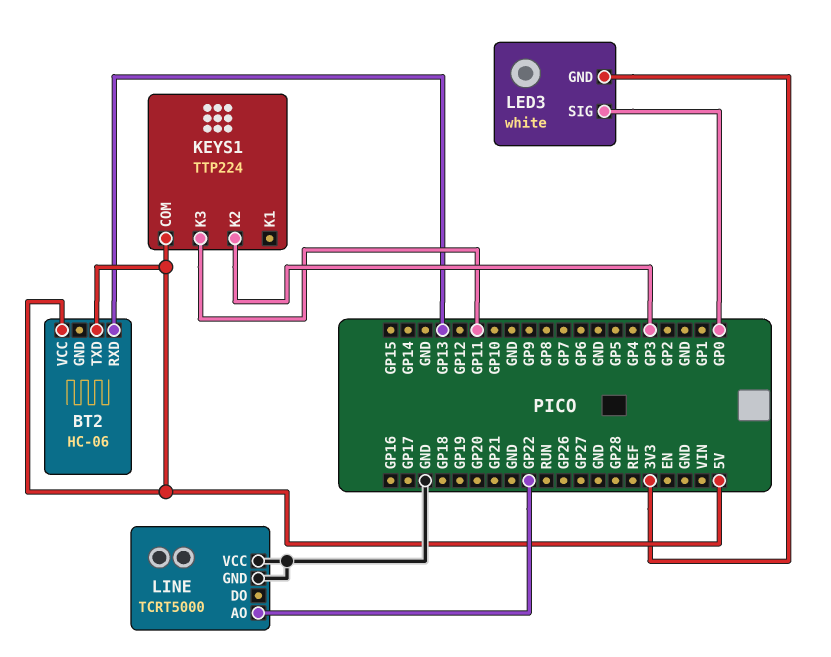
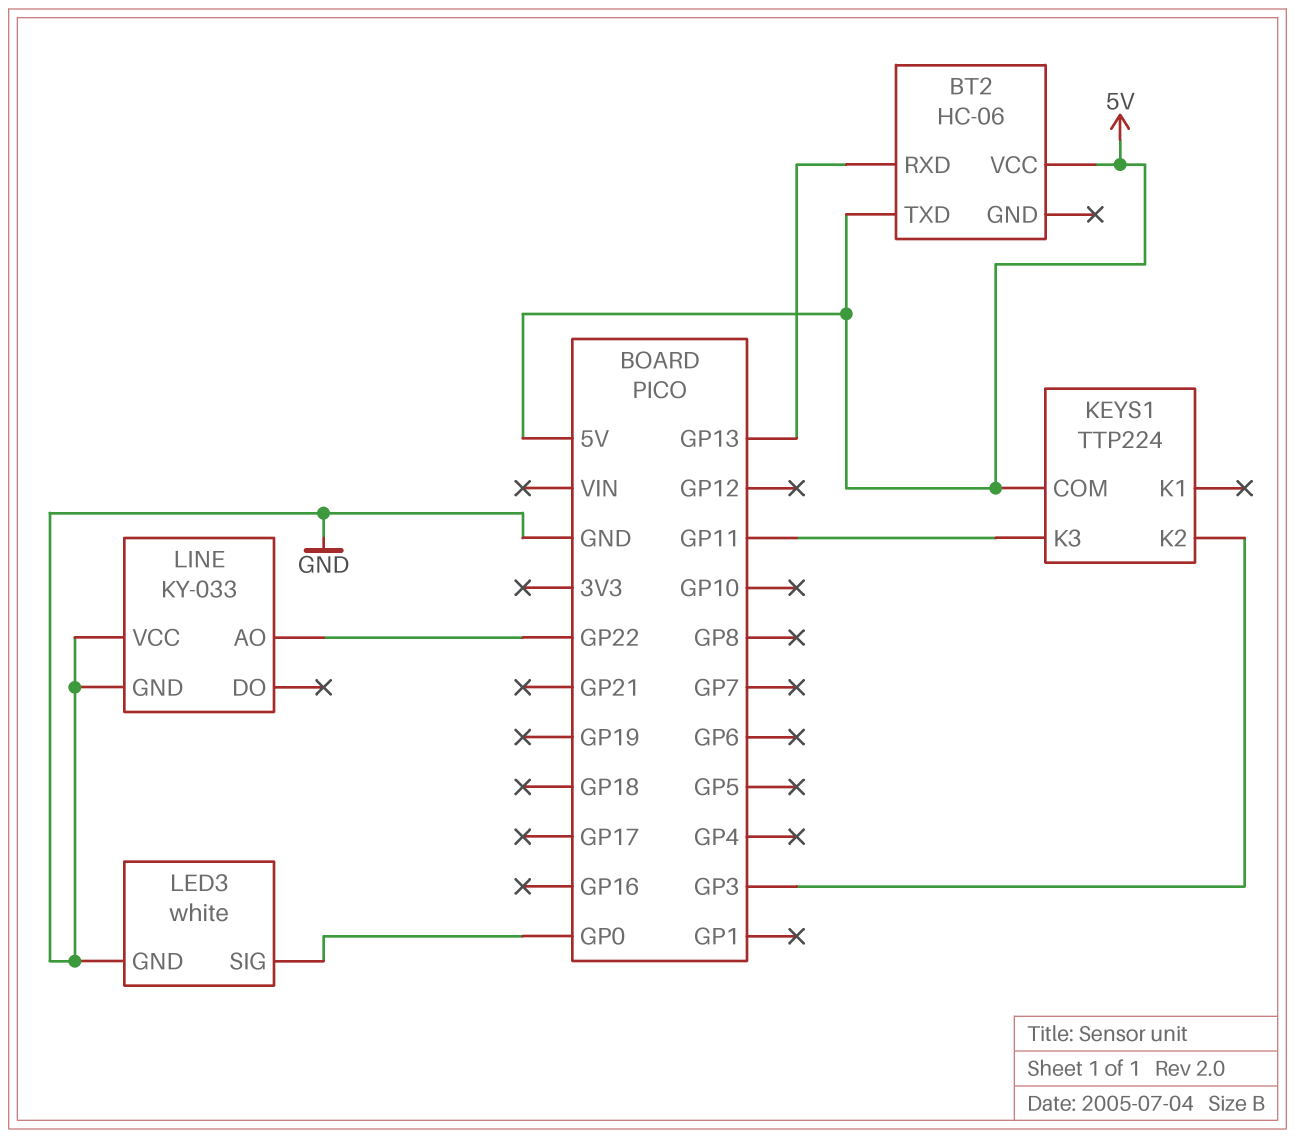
LED3 pin GND: 3V3 -> GND
LINE: TCRT5000 -> KY-033

